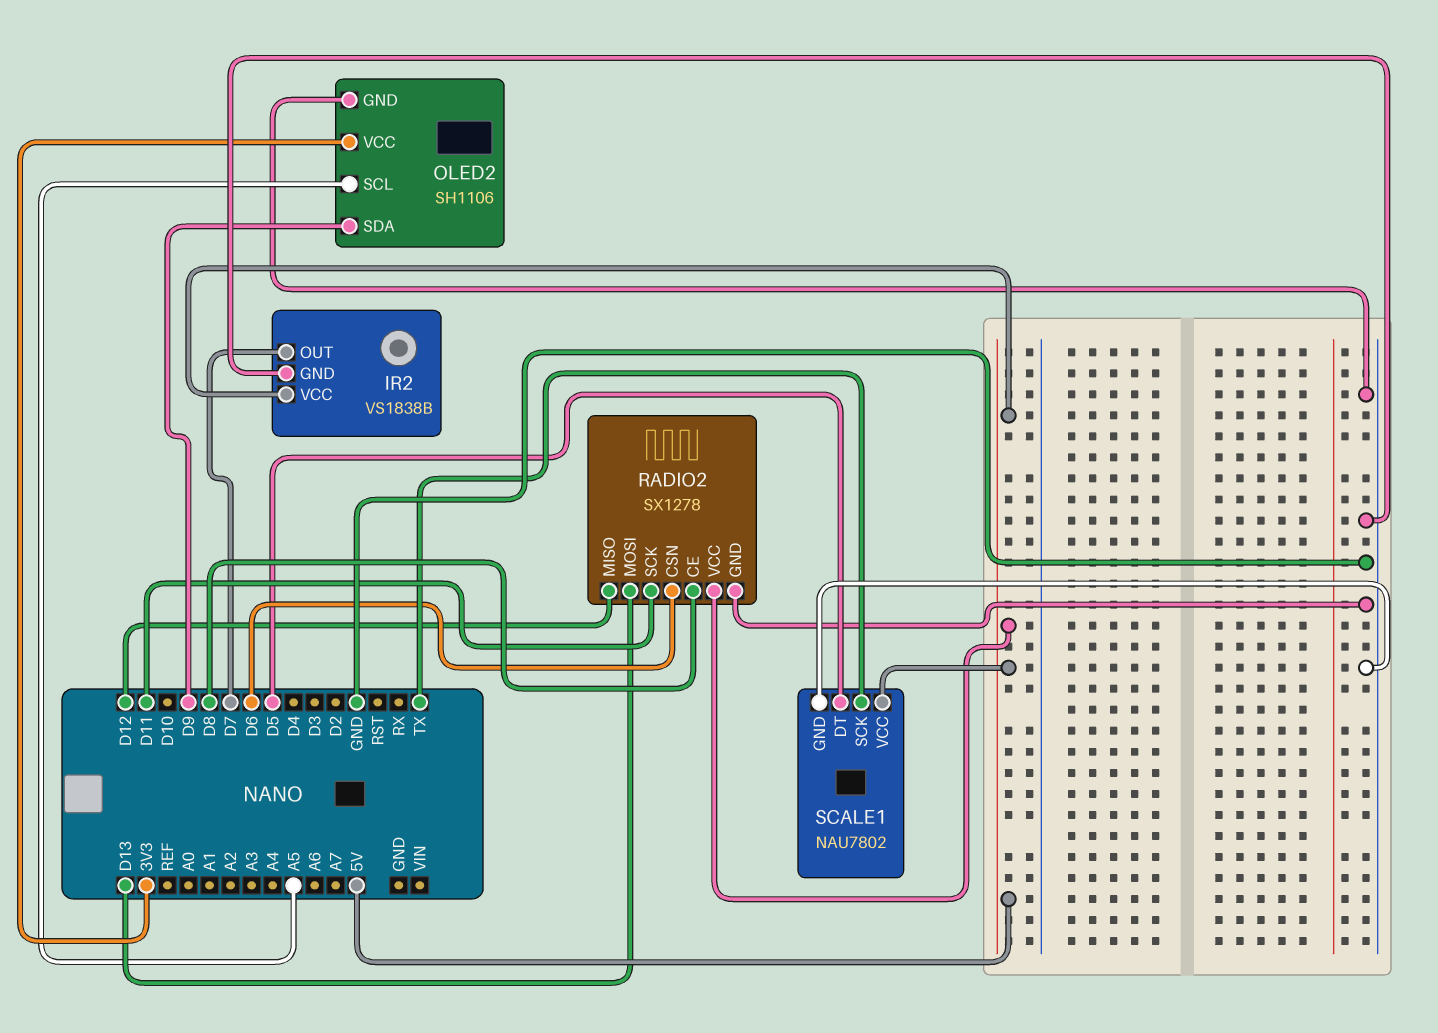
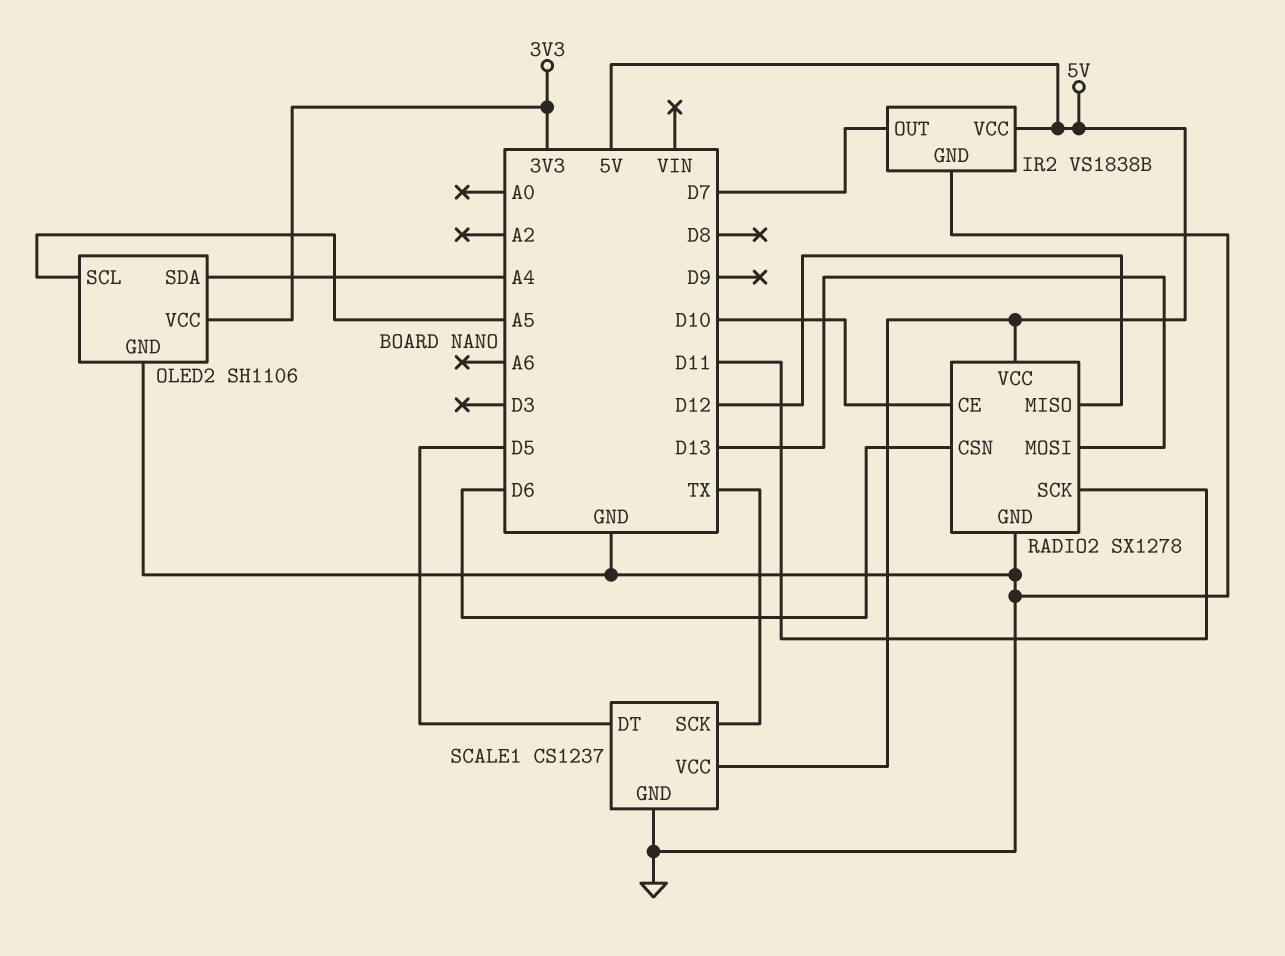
OLED2 pin SDA: D9 -> A4
RADIO2 pin CE: D8 -> D10
SCALE1: NAU7802 -> CS1237

